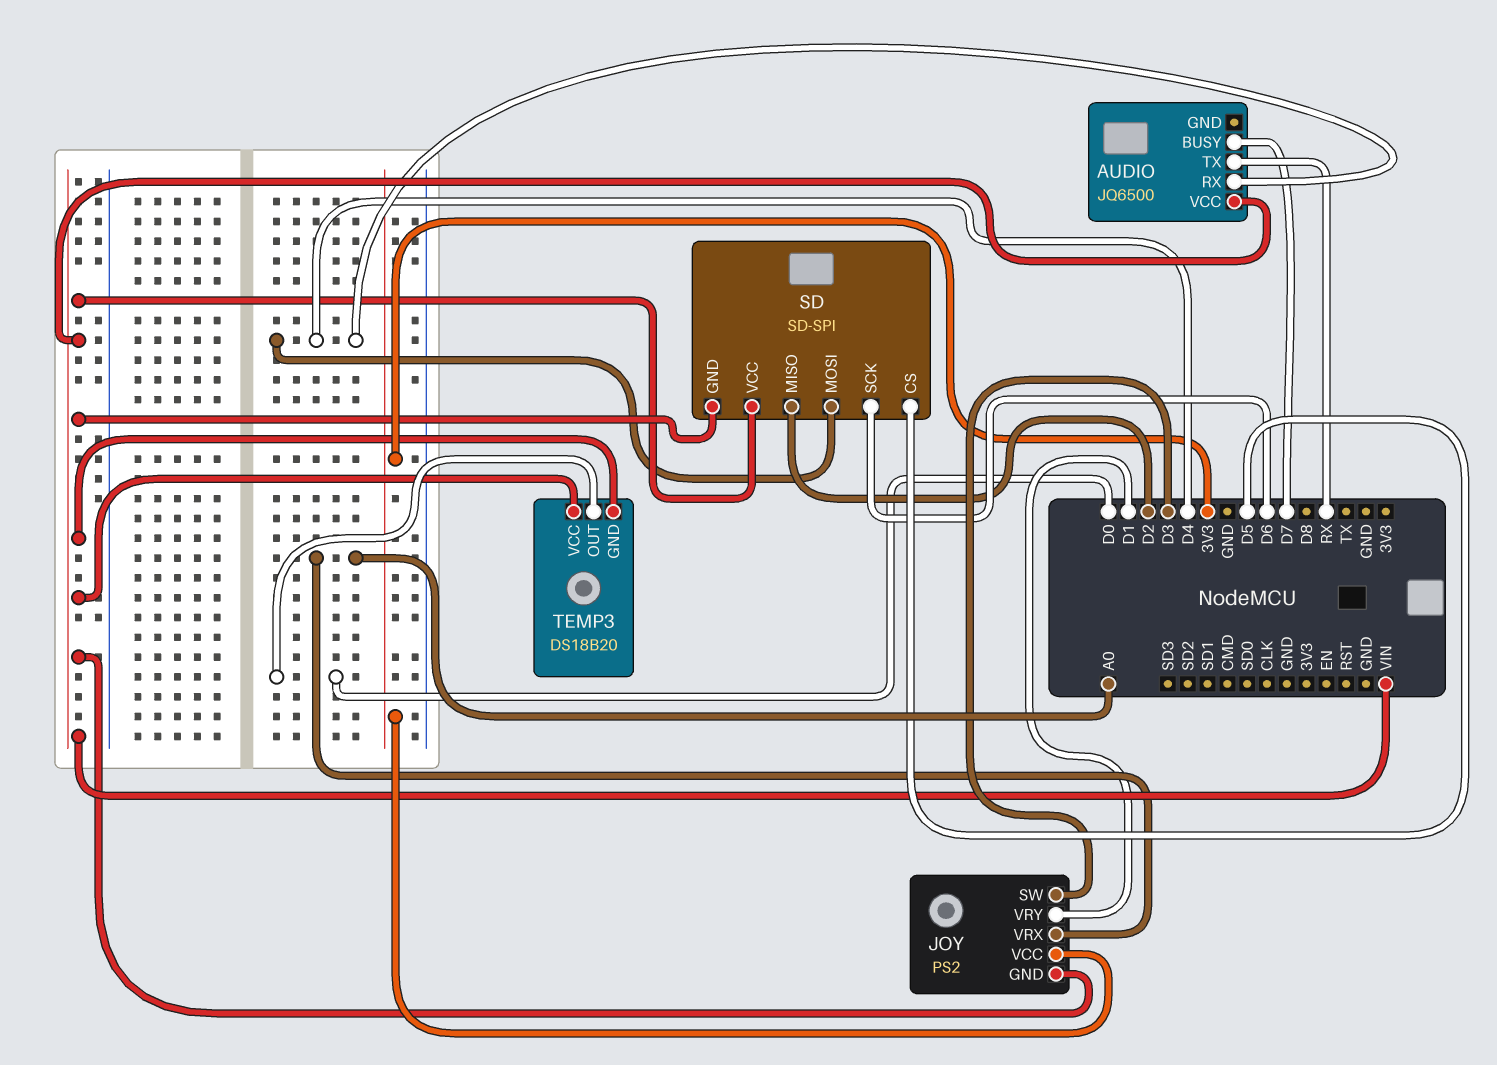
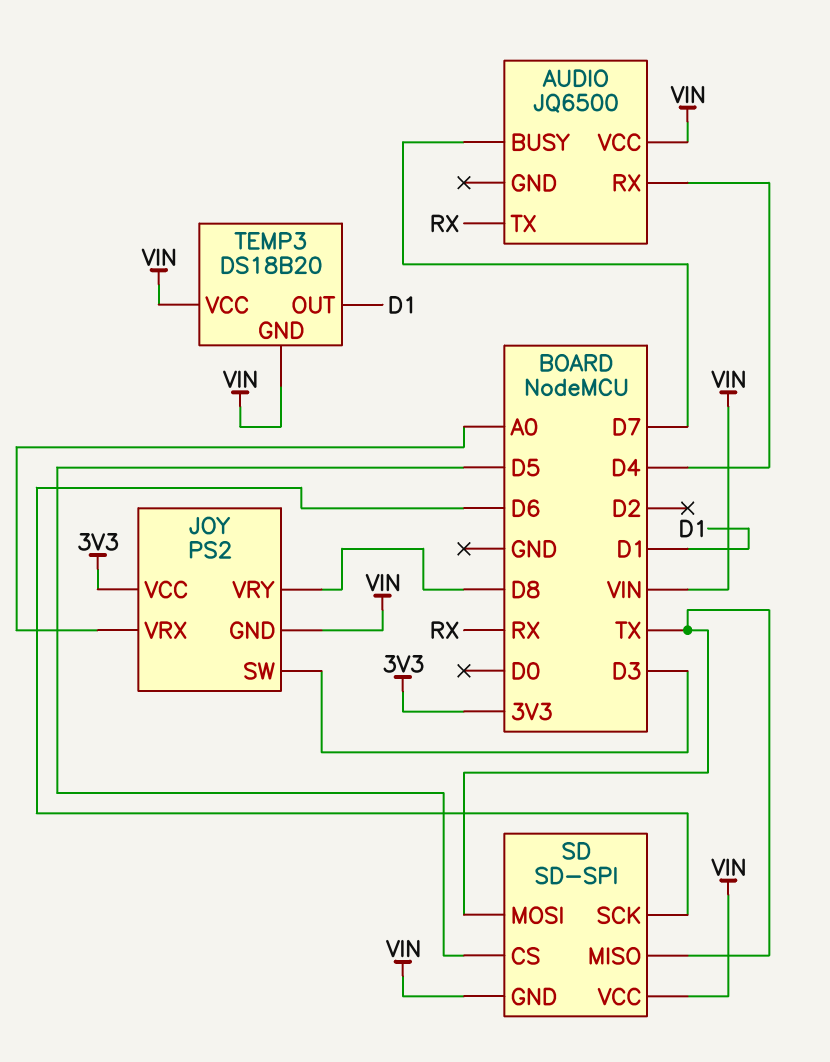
JOY pin VRY: D1 -> D8
SD pin MISO: D2 -> TX
SD pin MOSI: D4 -> TX
TEMP3 pin OUT: D0 -> D1

